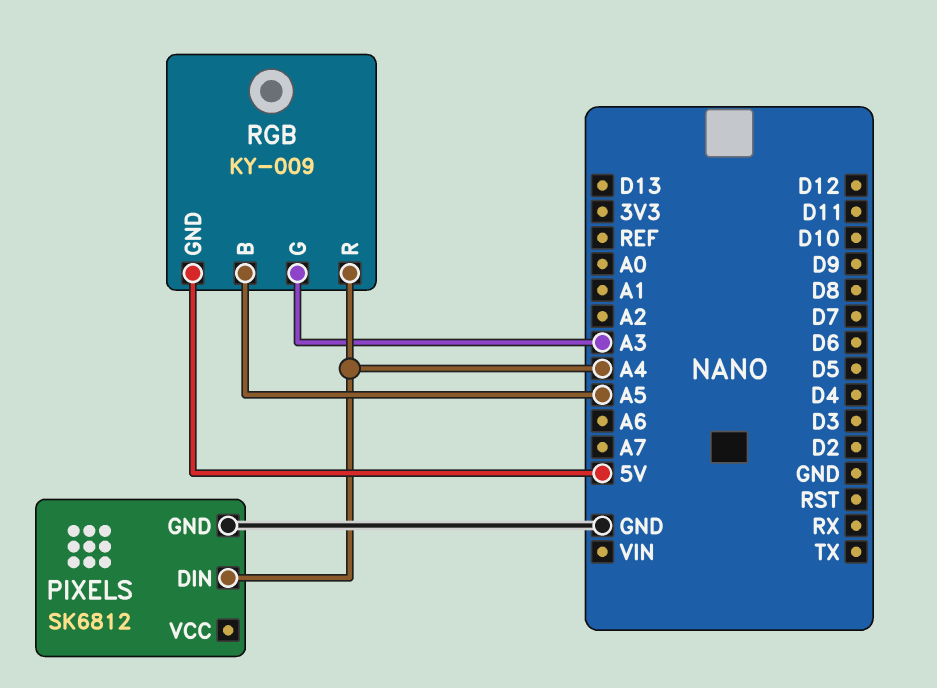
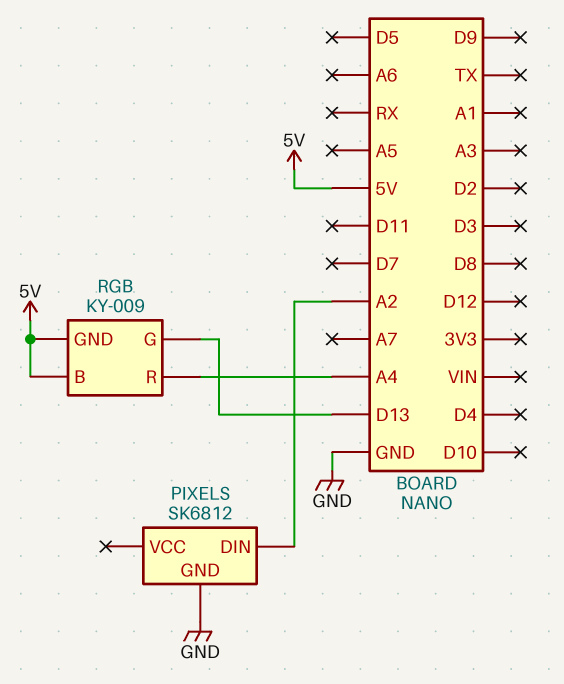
PIXELS pin DIN: A4 -> A2
RGB pin B: A5 -> 5V
RGB pin G: A3 -> D13

